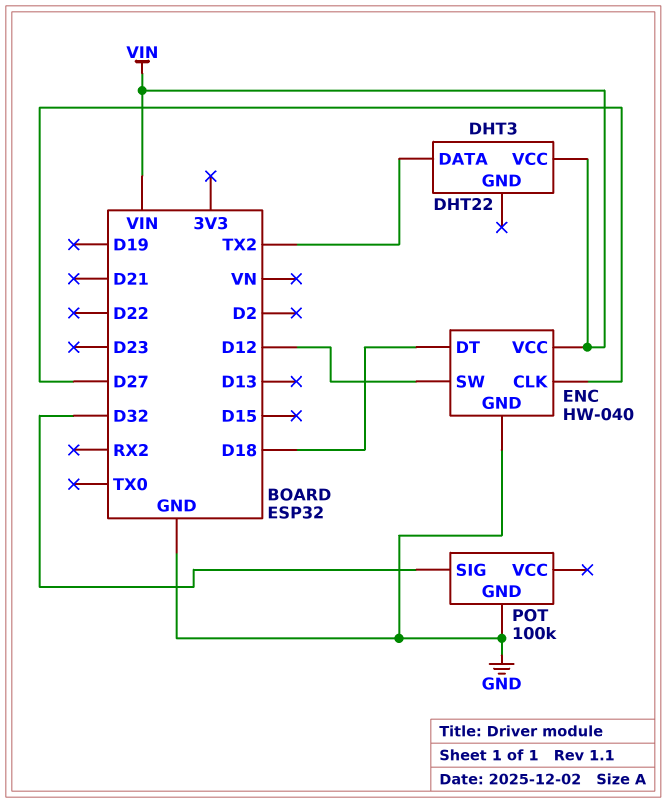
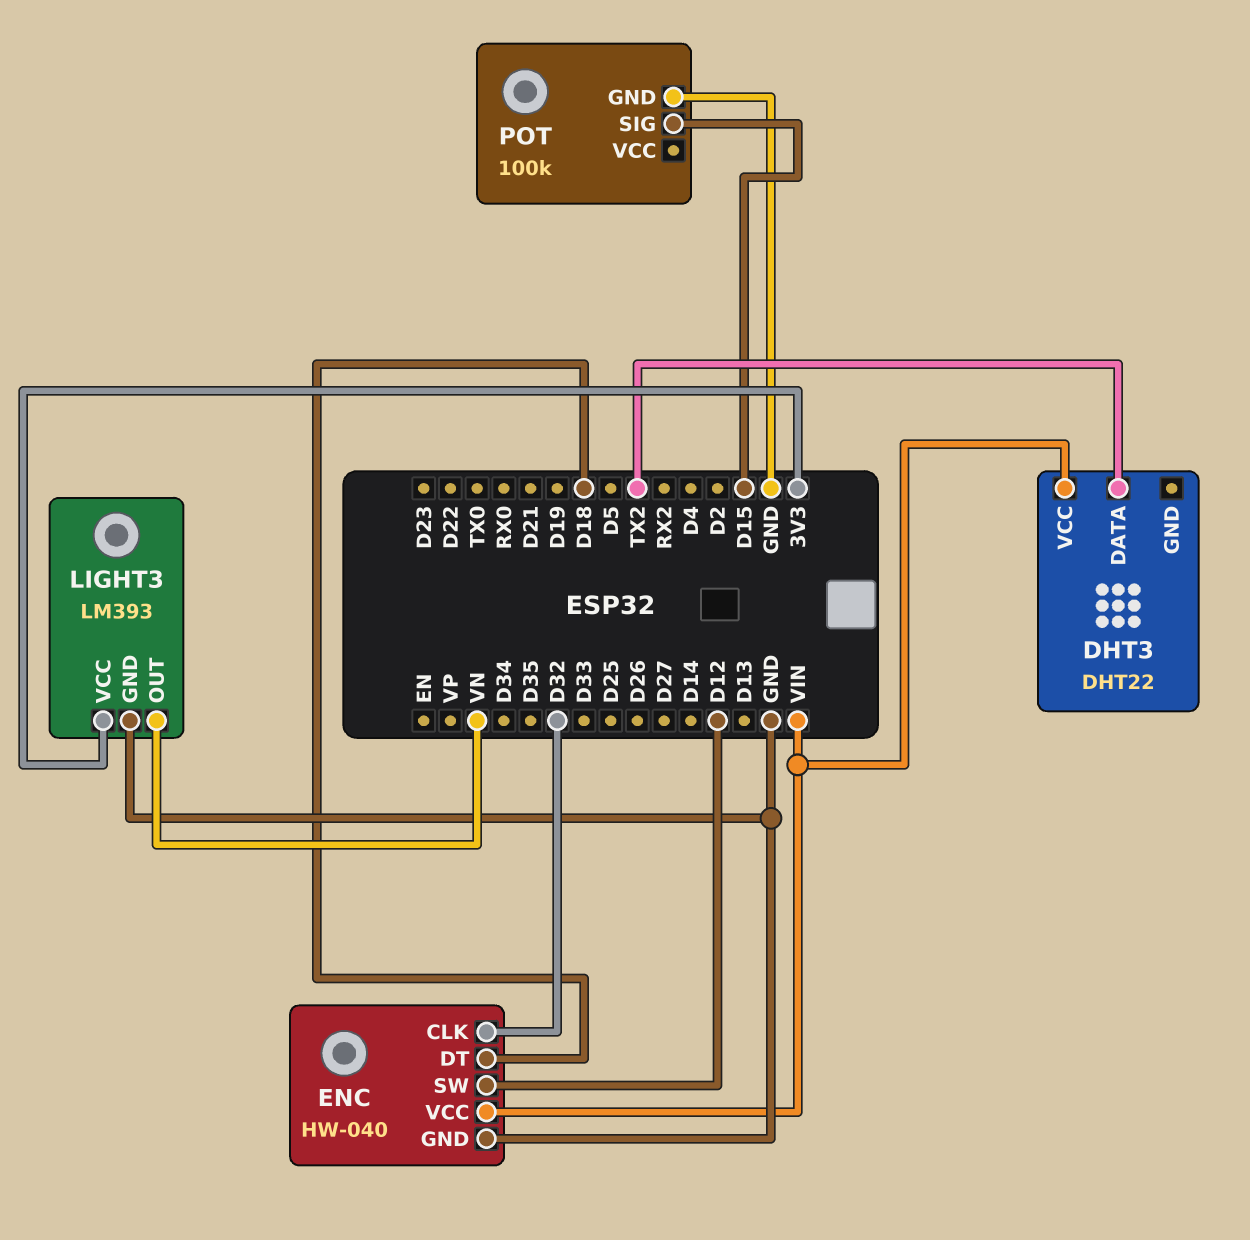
ENC pin CLK: D27 -> D32
LIGHT3: none -> LM393
LIGHT3 pin GND: none -> GND
LIGHT3 pin OUT: none -> VN
LIGHT3 pin VCC: none -> 3V3
POT pin SIG: D32 -> D15

